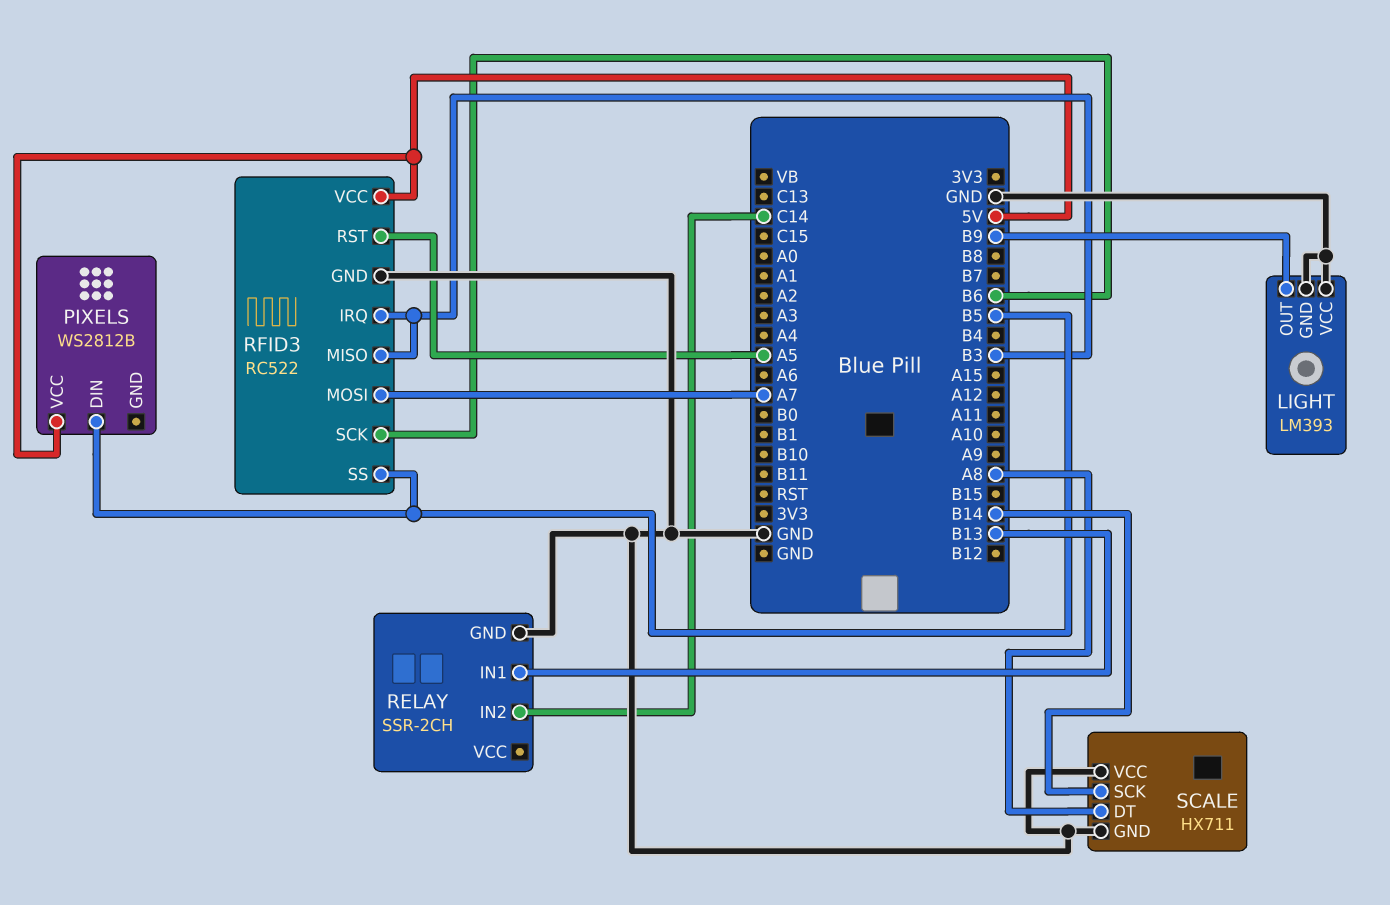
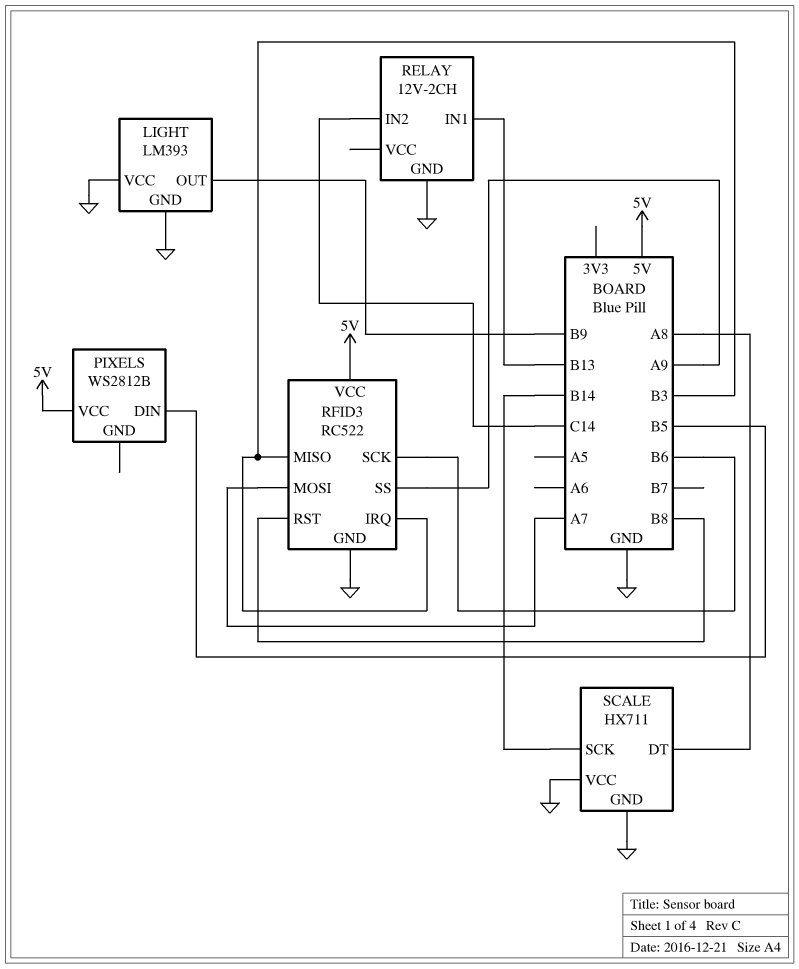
RELAY: SSR-2CH -> 12V-2CH
RFID3 pin RST: A5 -> B8
RFID3 pin SS: B5 -> A9

